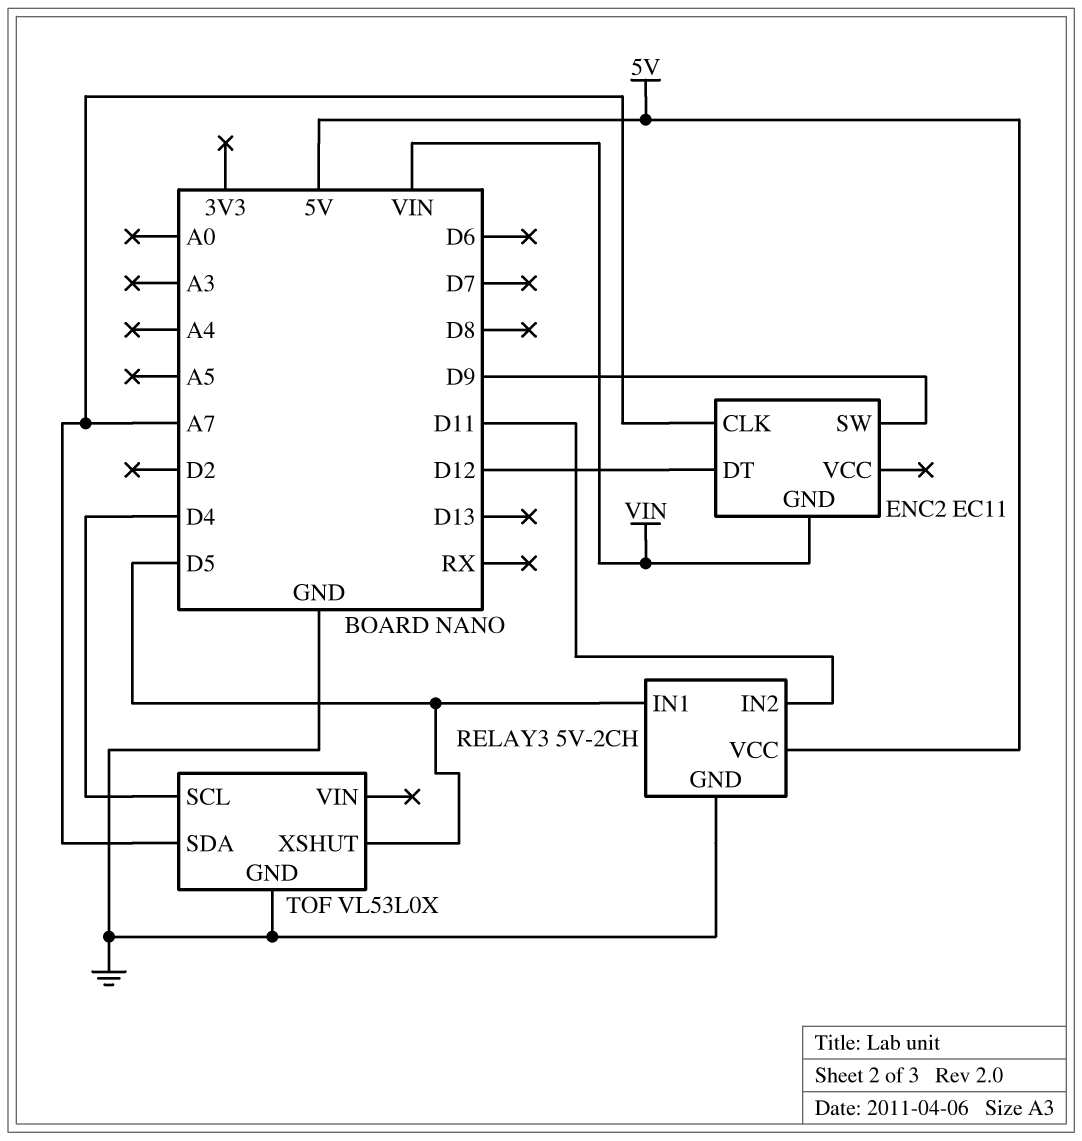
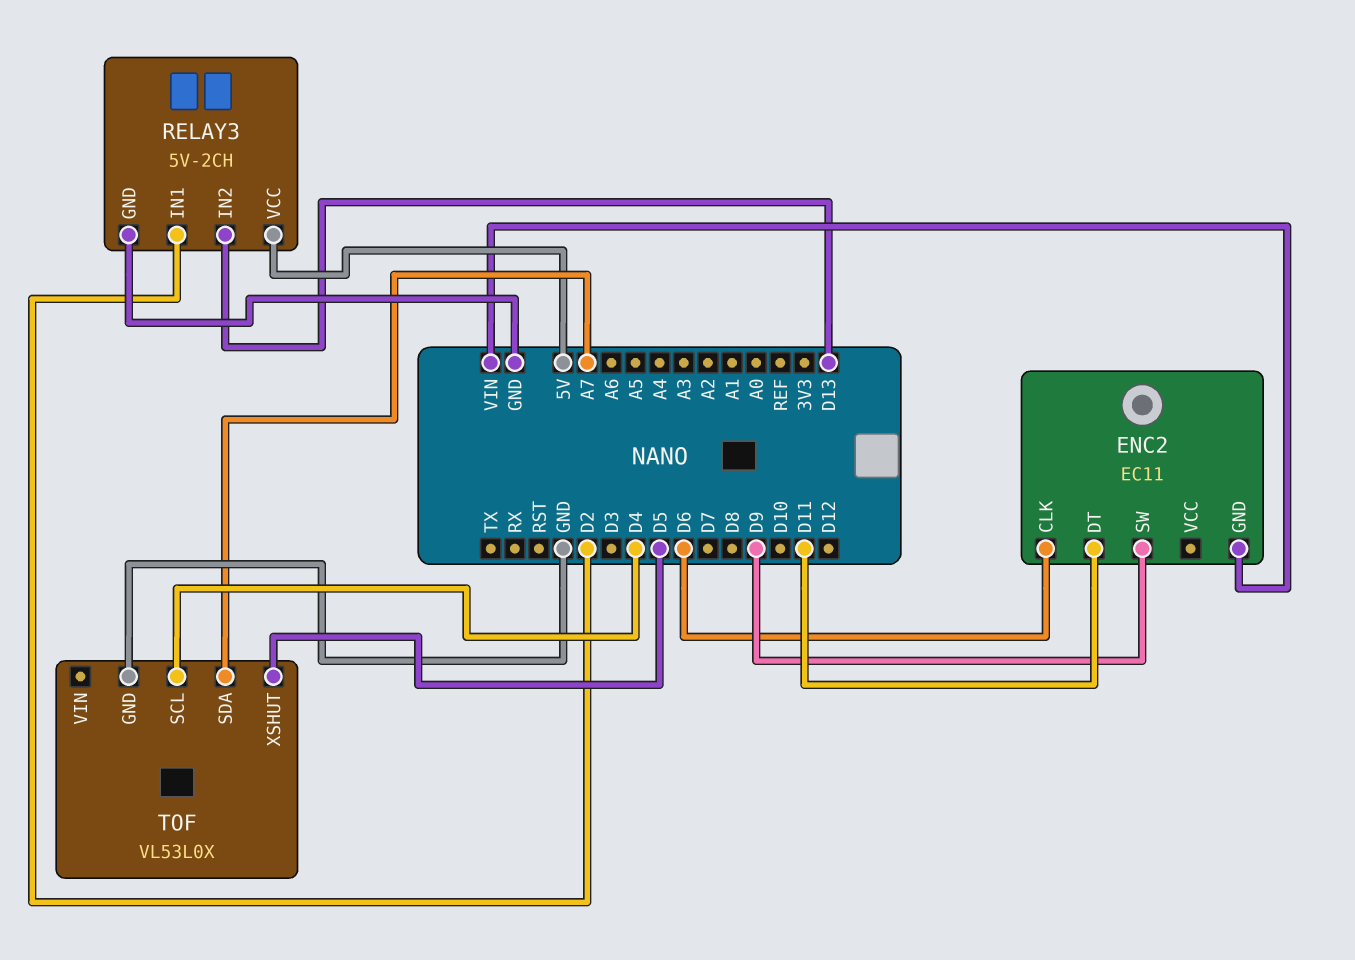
ENC2 pin CLK: A7 -> D6
ENC2 pin DT: D12 -> D11
RELAY3 pin IN1: D5 -> D2
RELAY3 pin IN2: D11 -> D13

